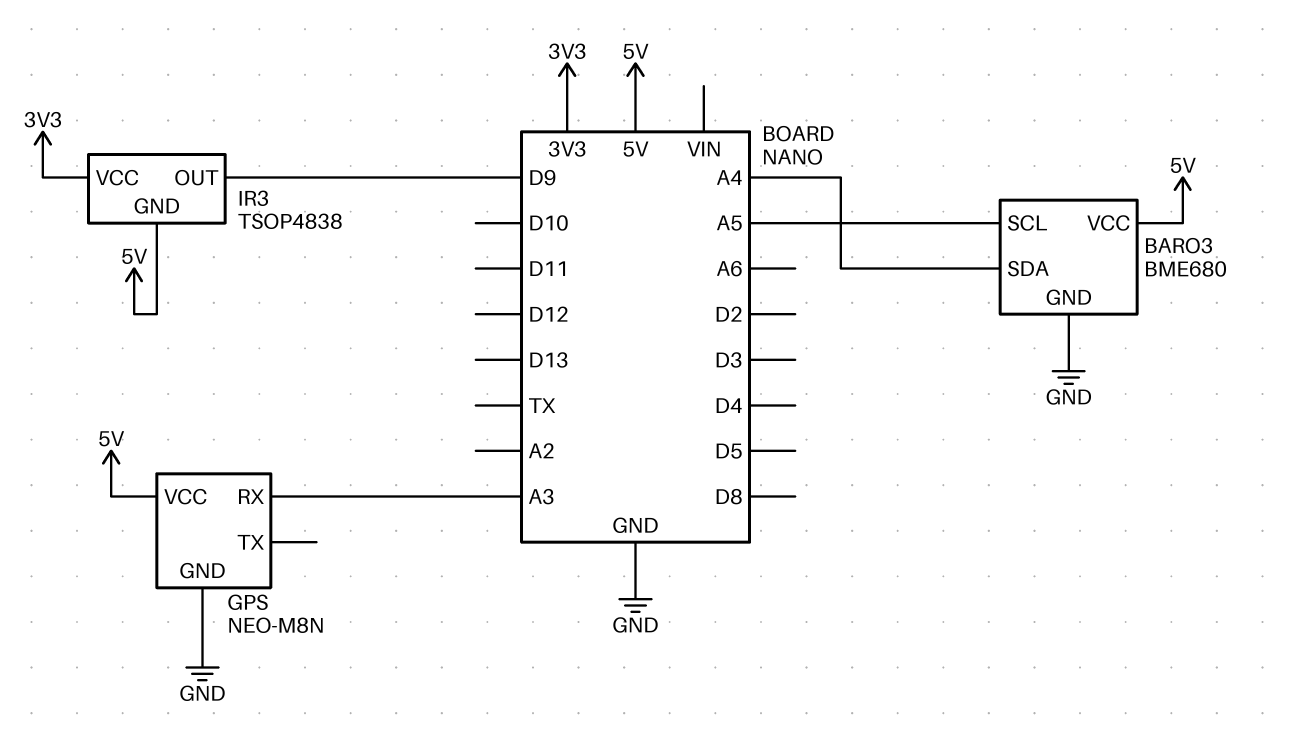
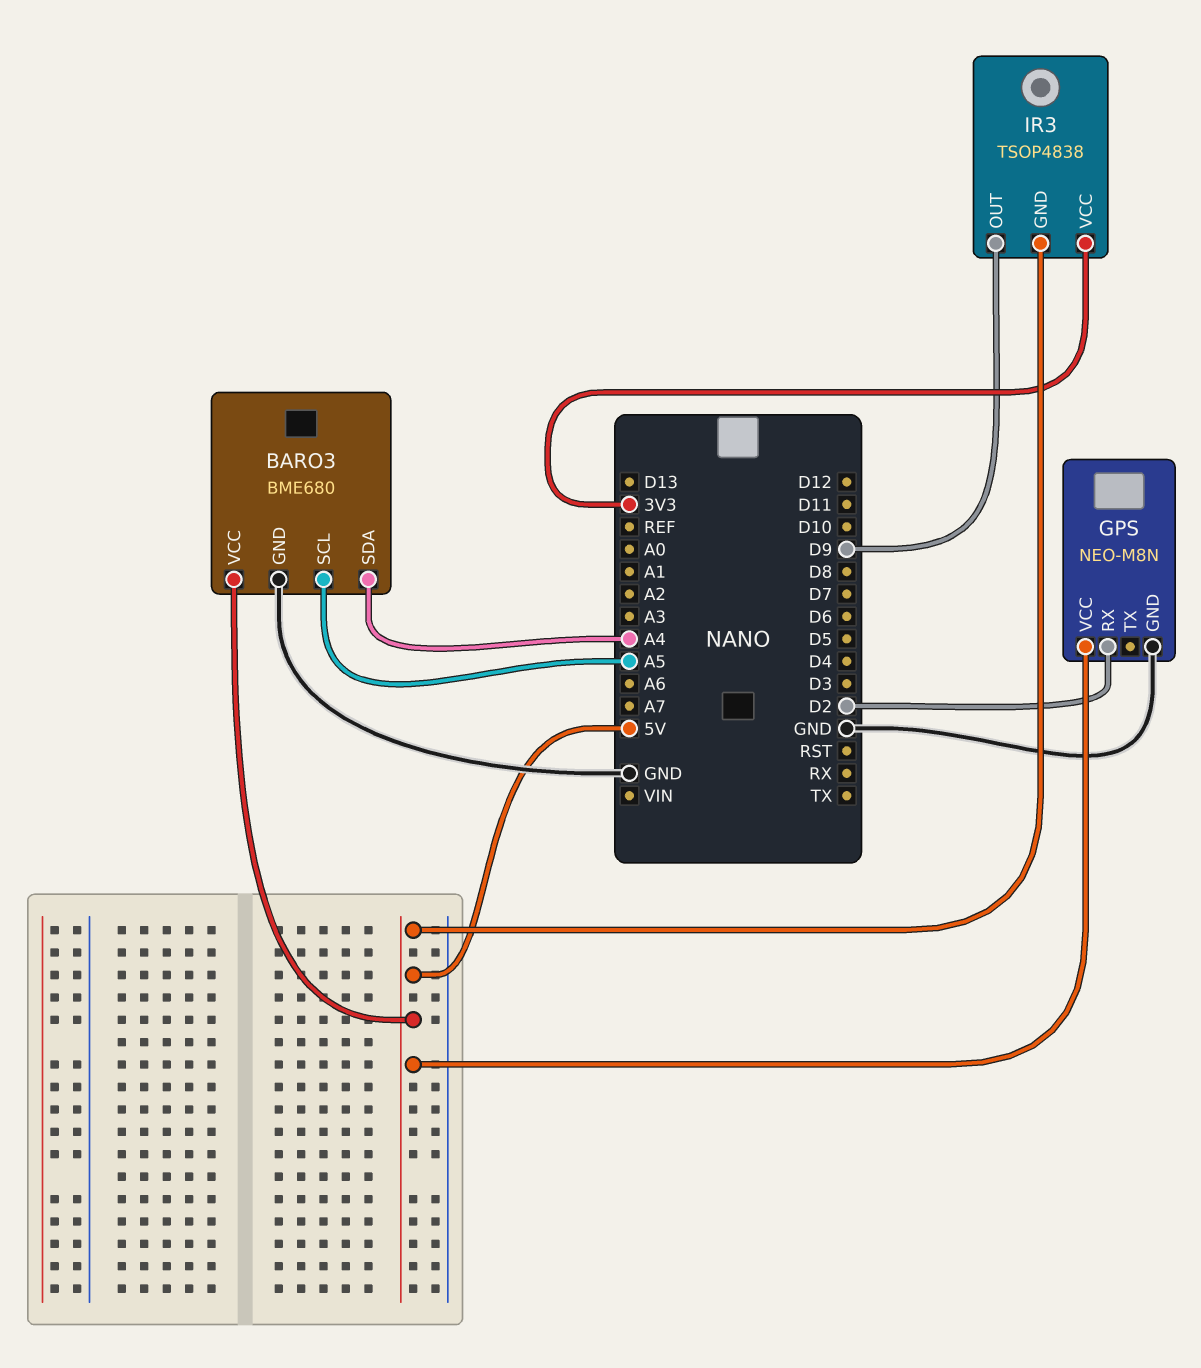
GPS pin RX: A3 -> D2

